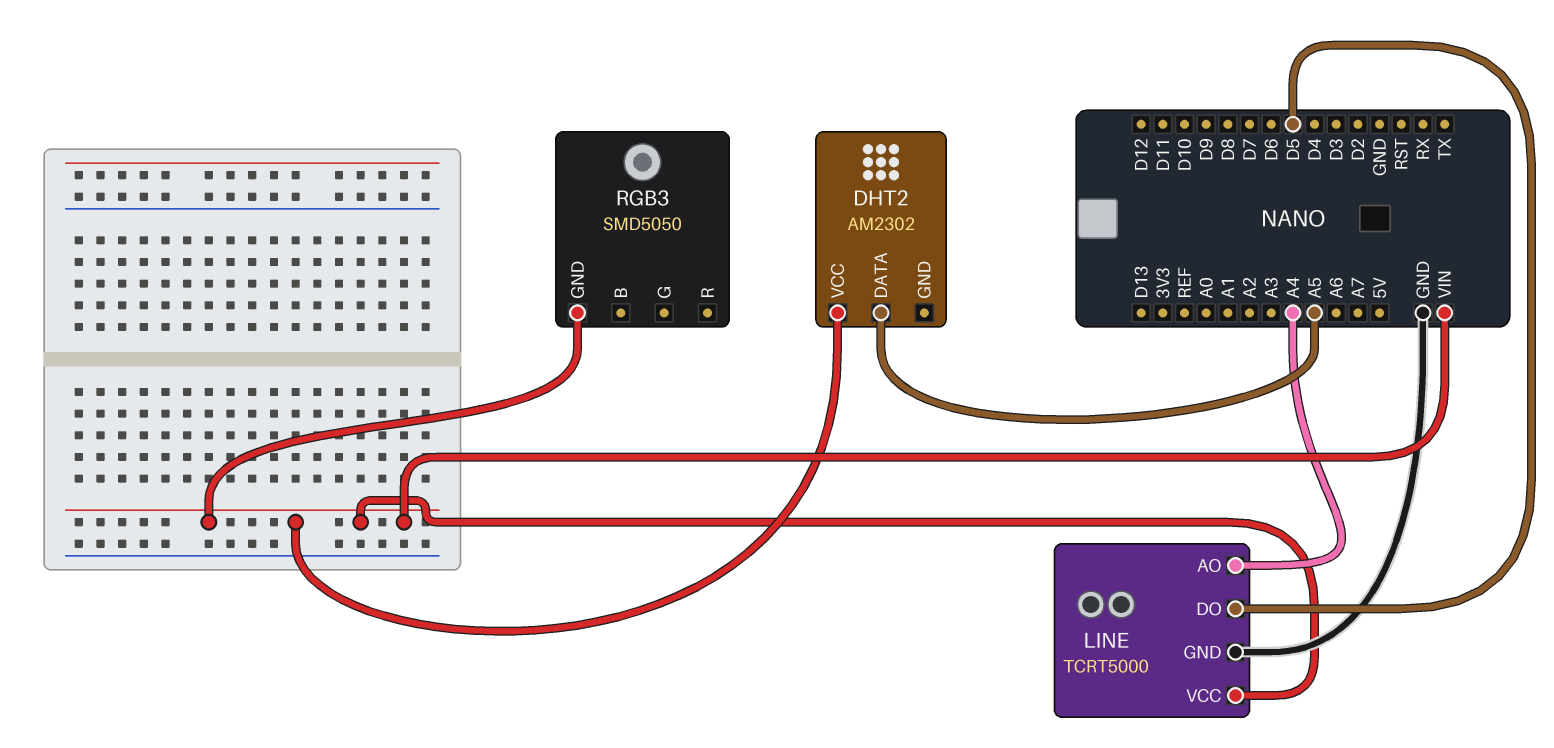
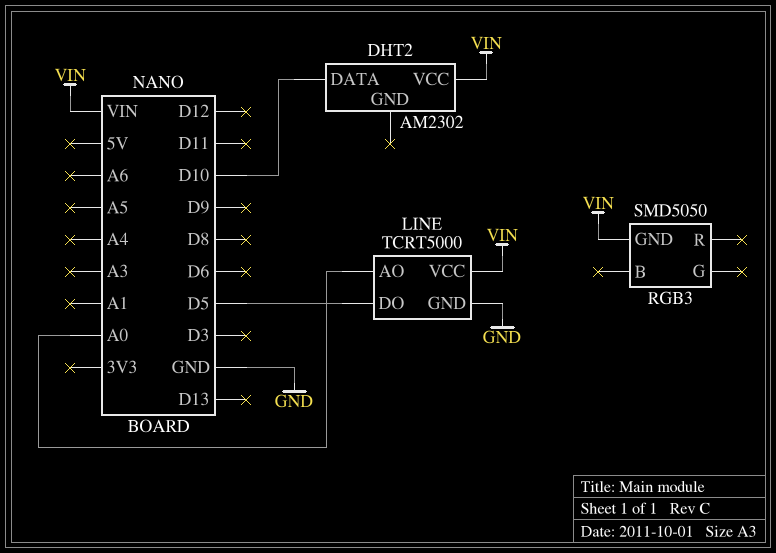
DHT2 pin DATA: A5 -> D10
LINE pin AO: A4 -> A0

